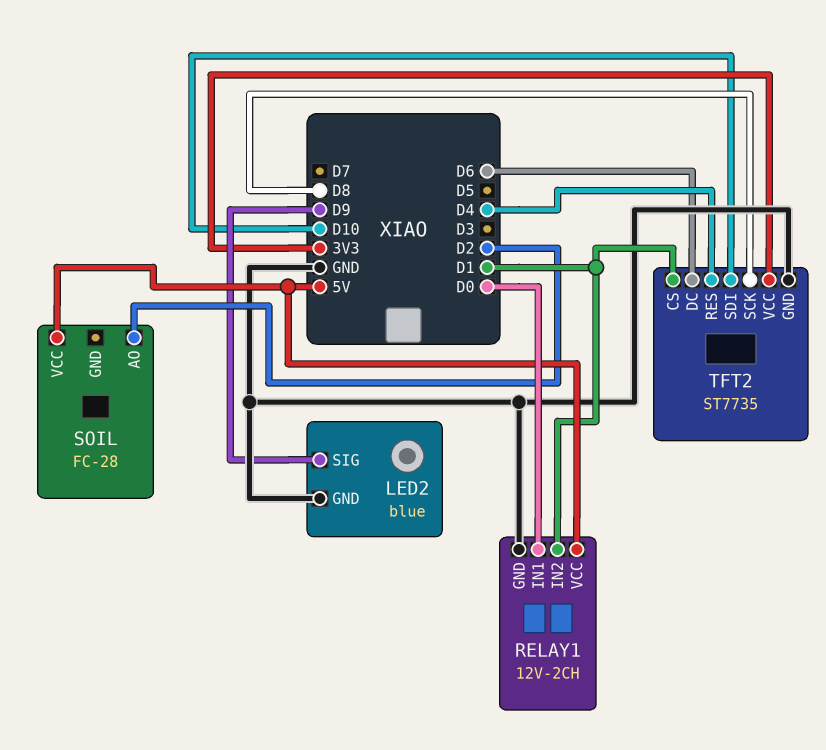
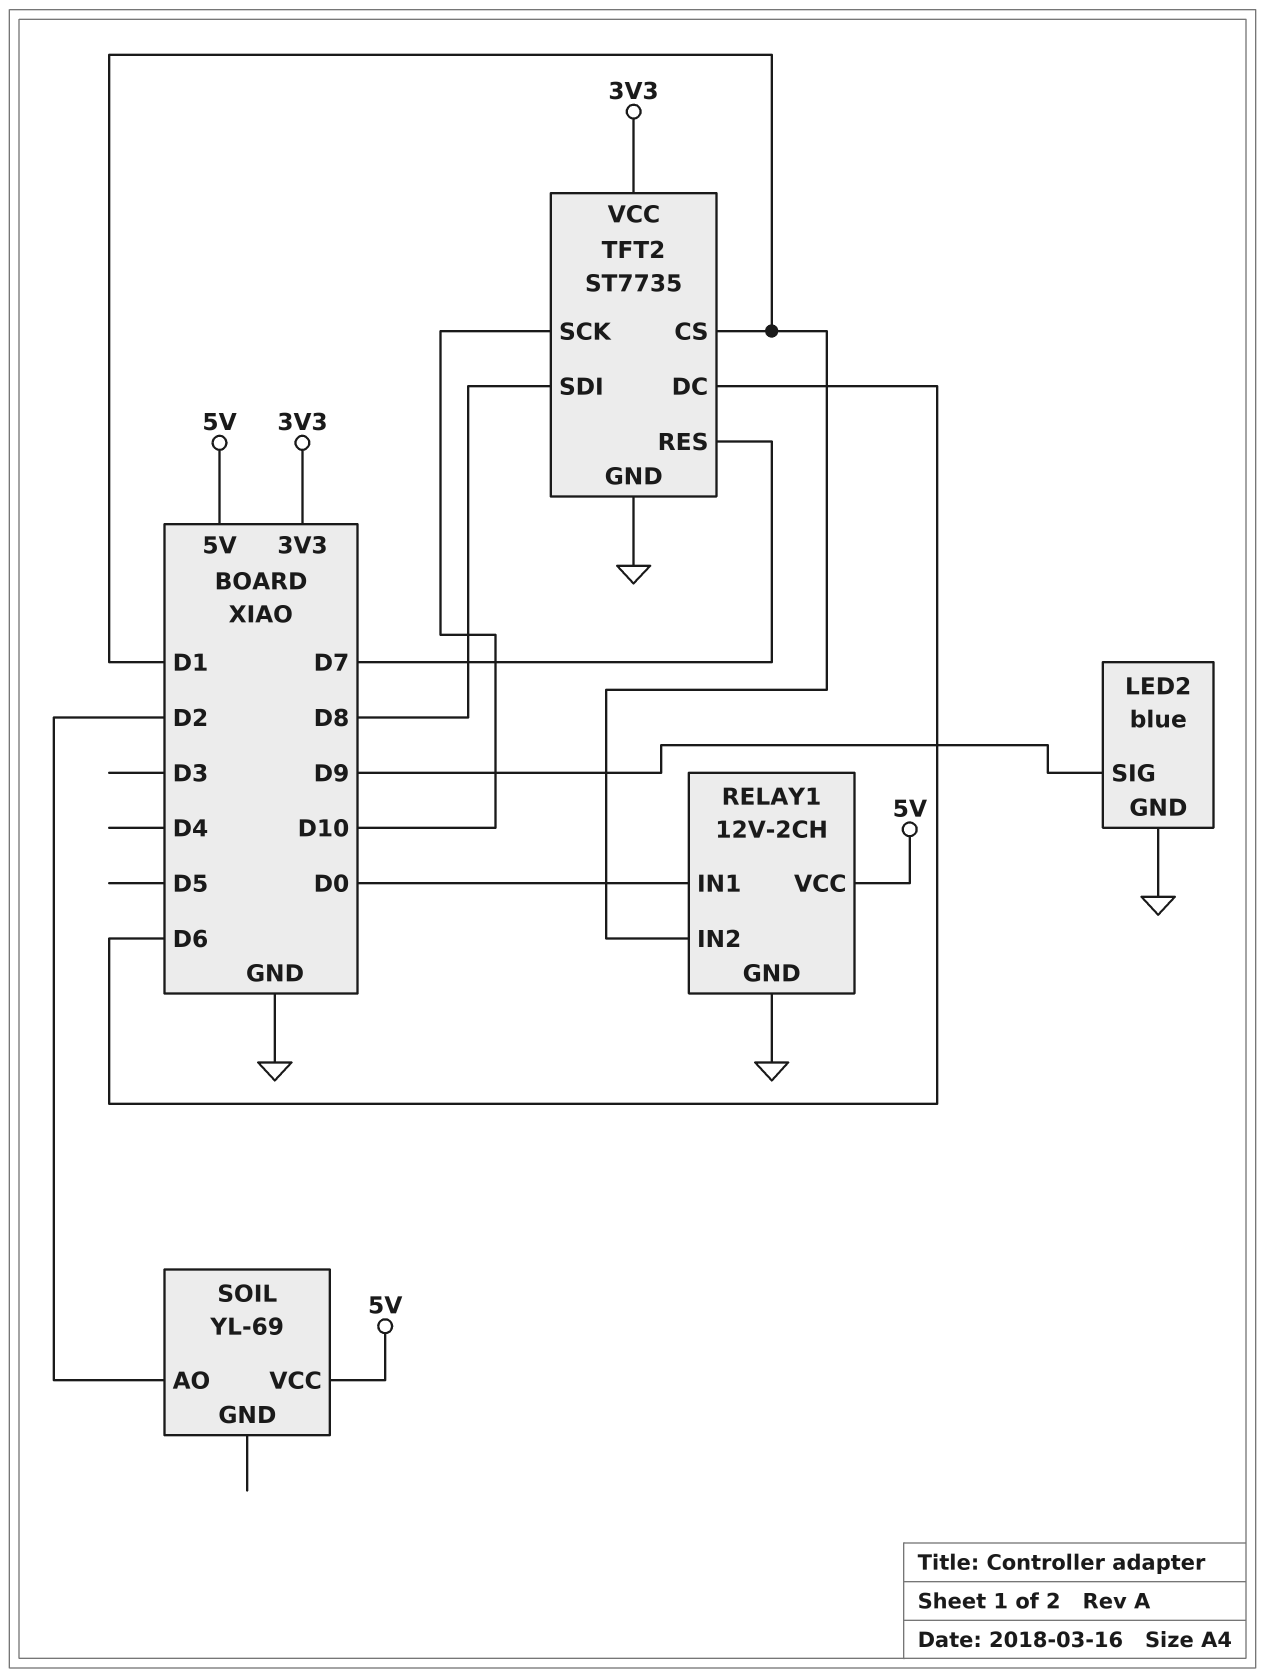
SOIL: FC-28 -> YL-69
TFT2 pin RES: D4 -> D7
TFT2 pin SCK: D8 -> D10
TFT2 pin SDI: D10 -> D8

